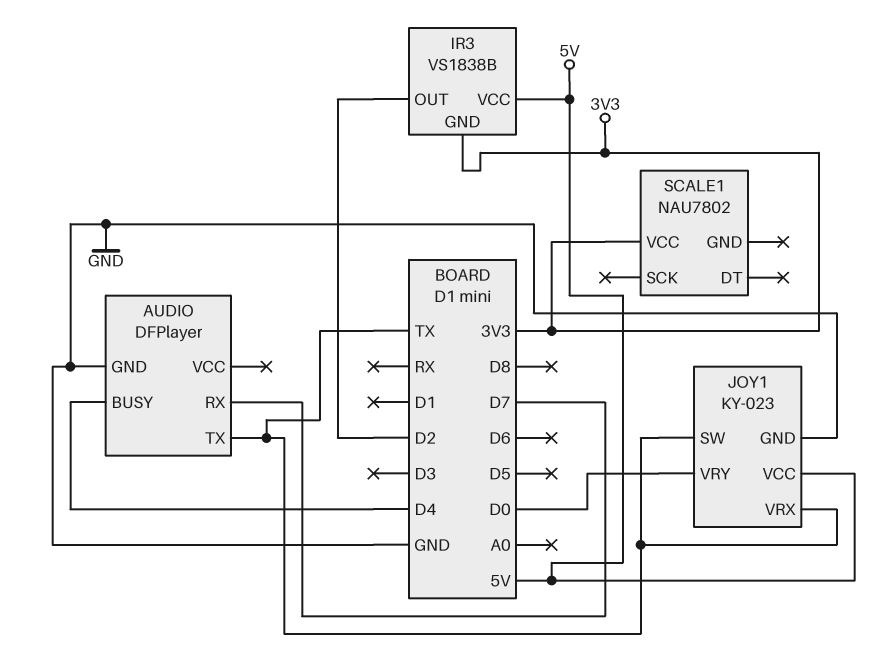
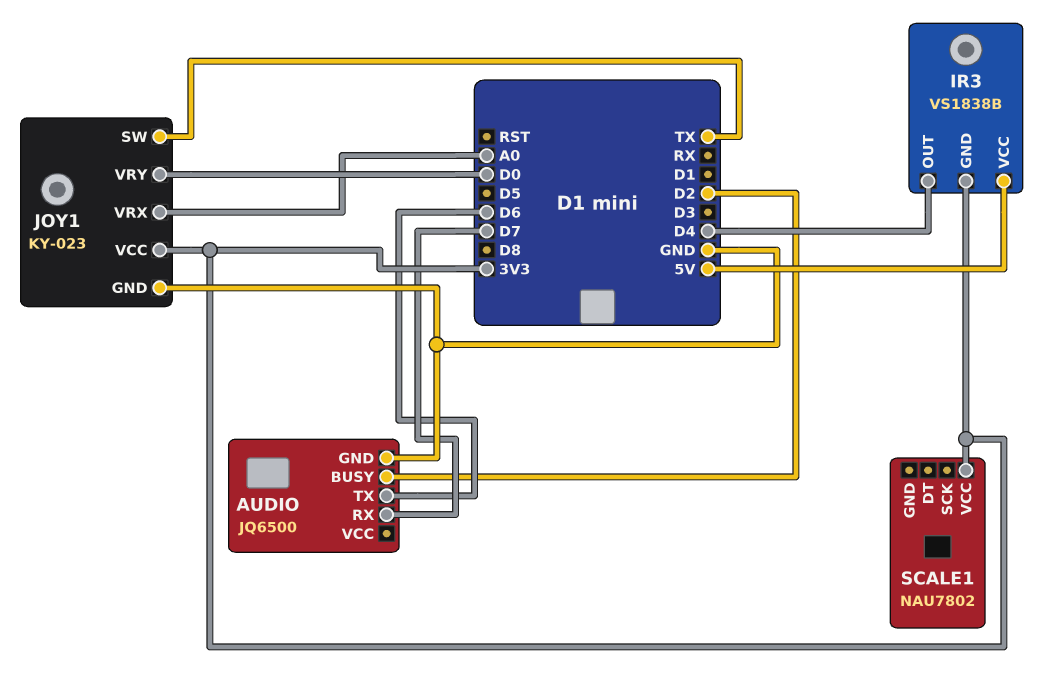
AUDIO: DFPlayer -> JQ6500
AUDIO pin BUSY: D4 -> D2
AUDIO pin TX: TX -> D6
IR3 pin OUT: D2 -> D4
JOY1 pin VCC: 5V -> 3V3
JOY1 pin VRX: TX -> A0

